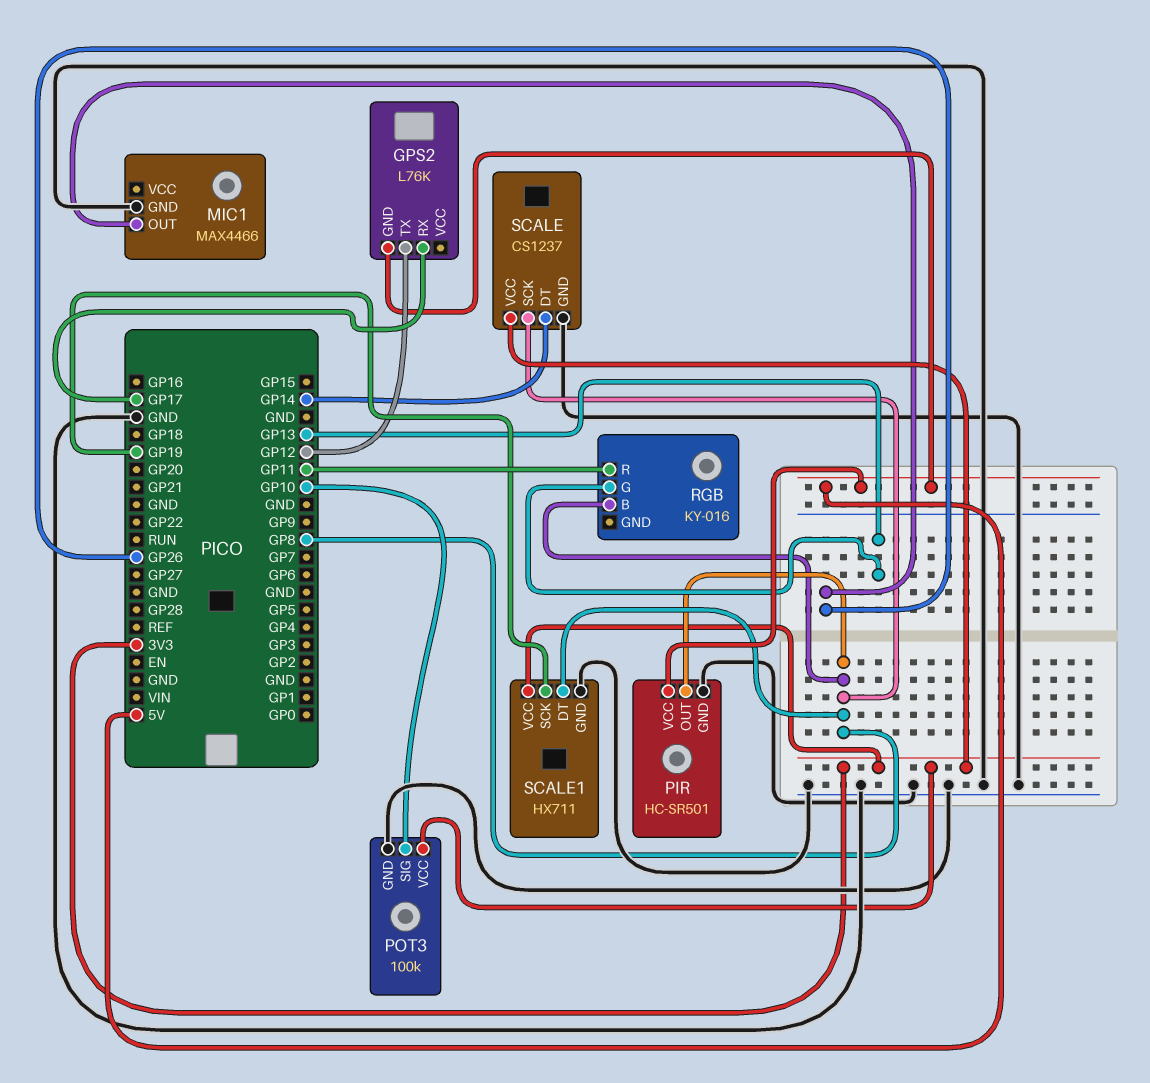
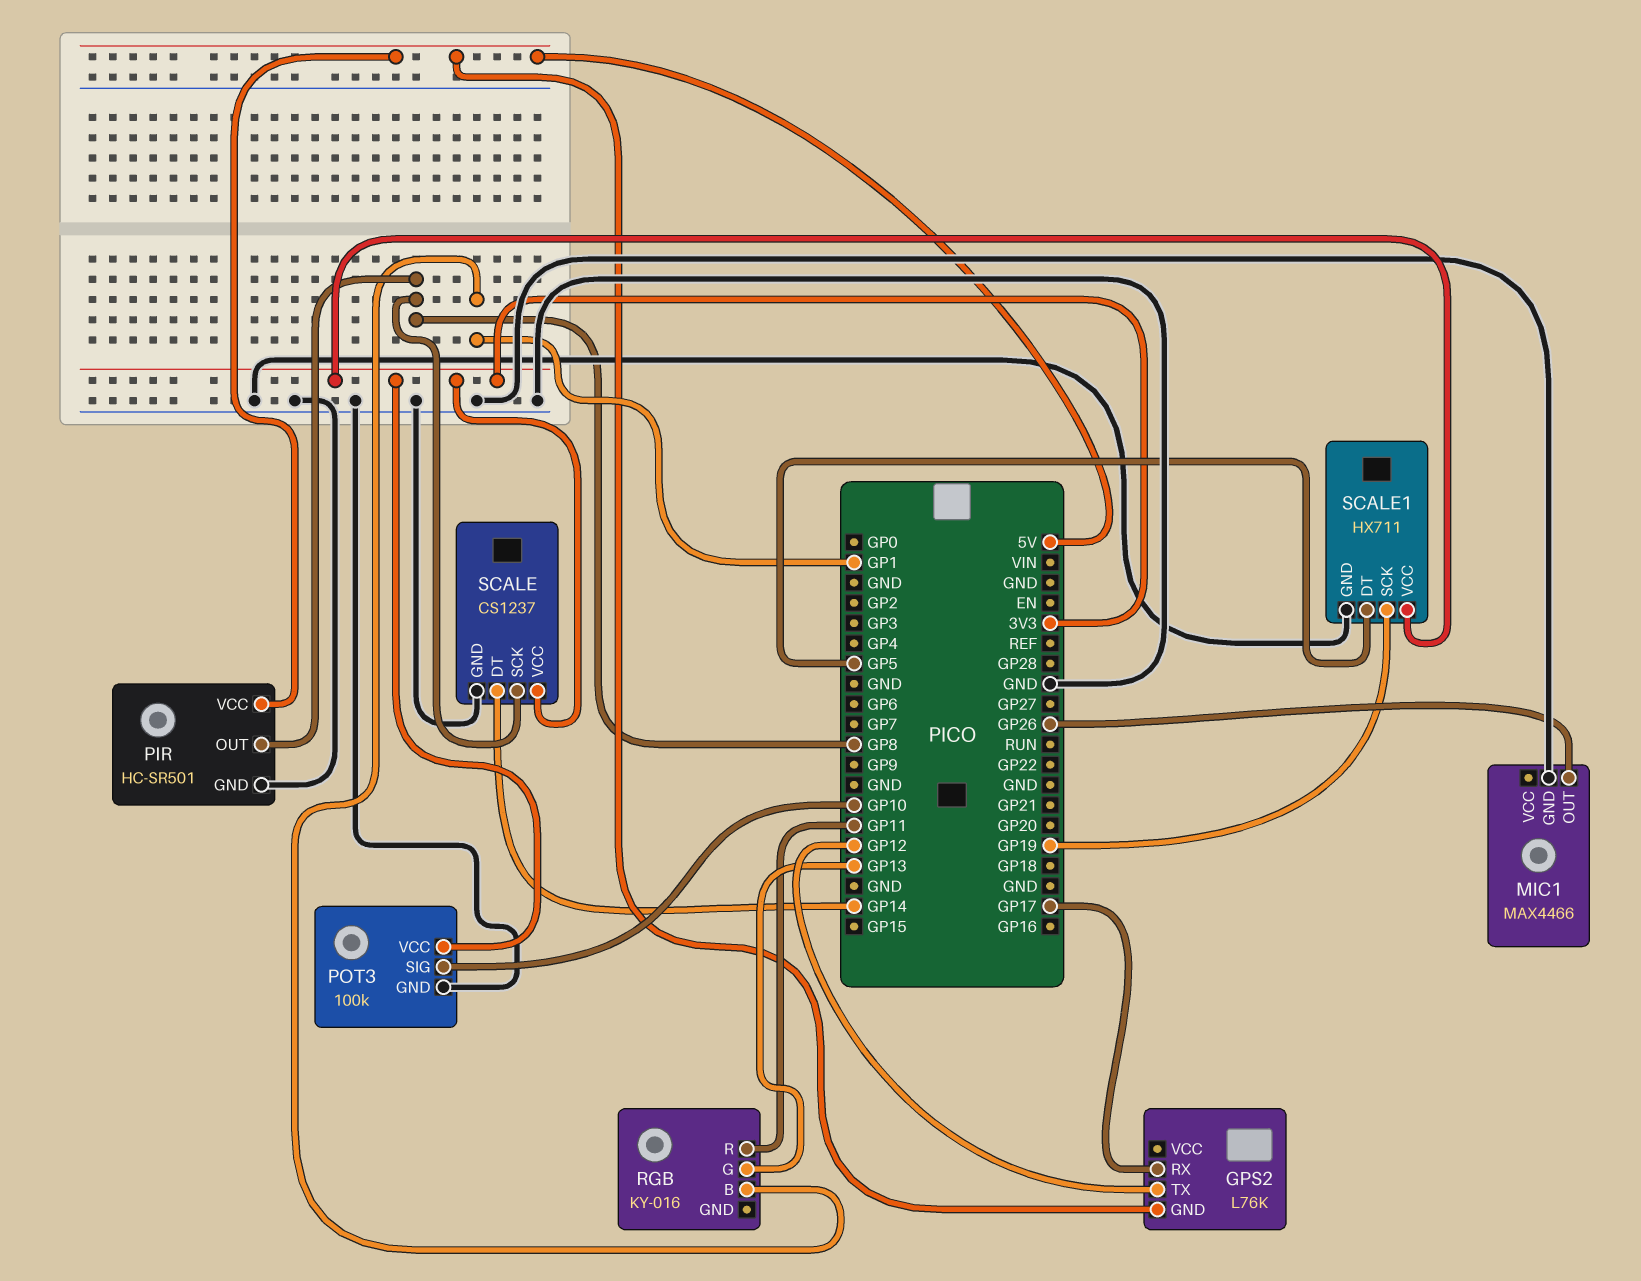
RGB pin B: GP8 -> GP1
SCALE1 pin DT: GP8 -> GP5

